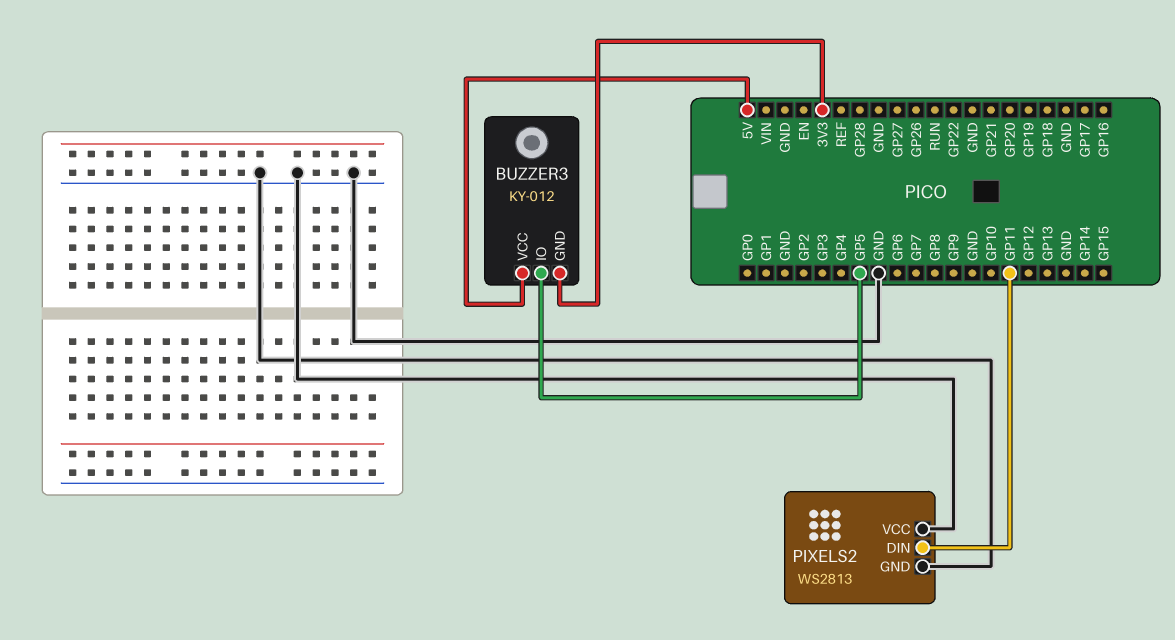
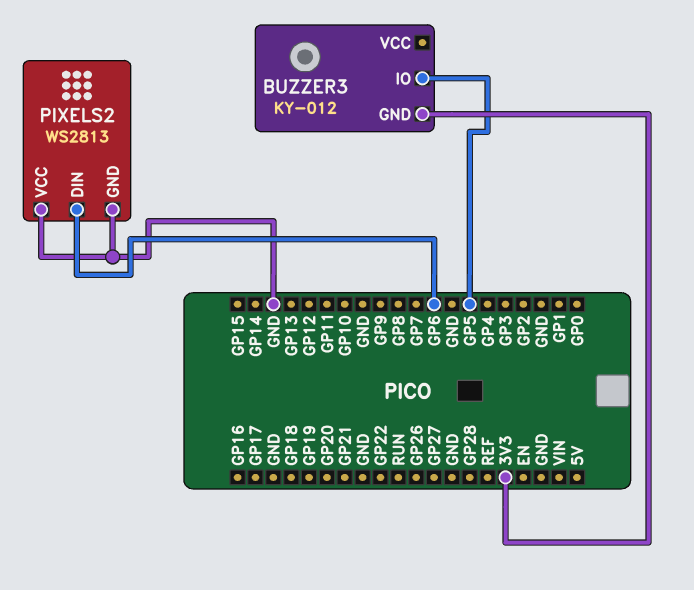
BUZZER3 pin VCC: 5V -> none
PIXELS2 pin DIN: GP11 -> GP6

